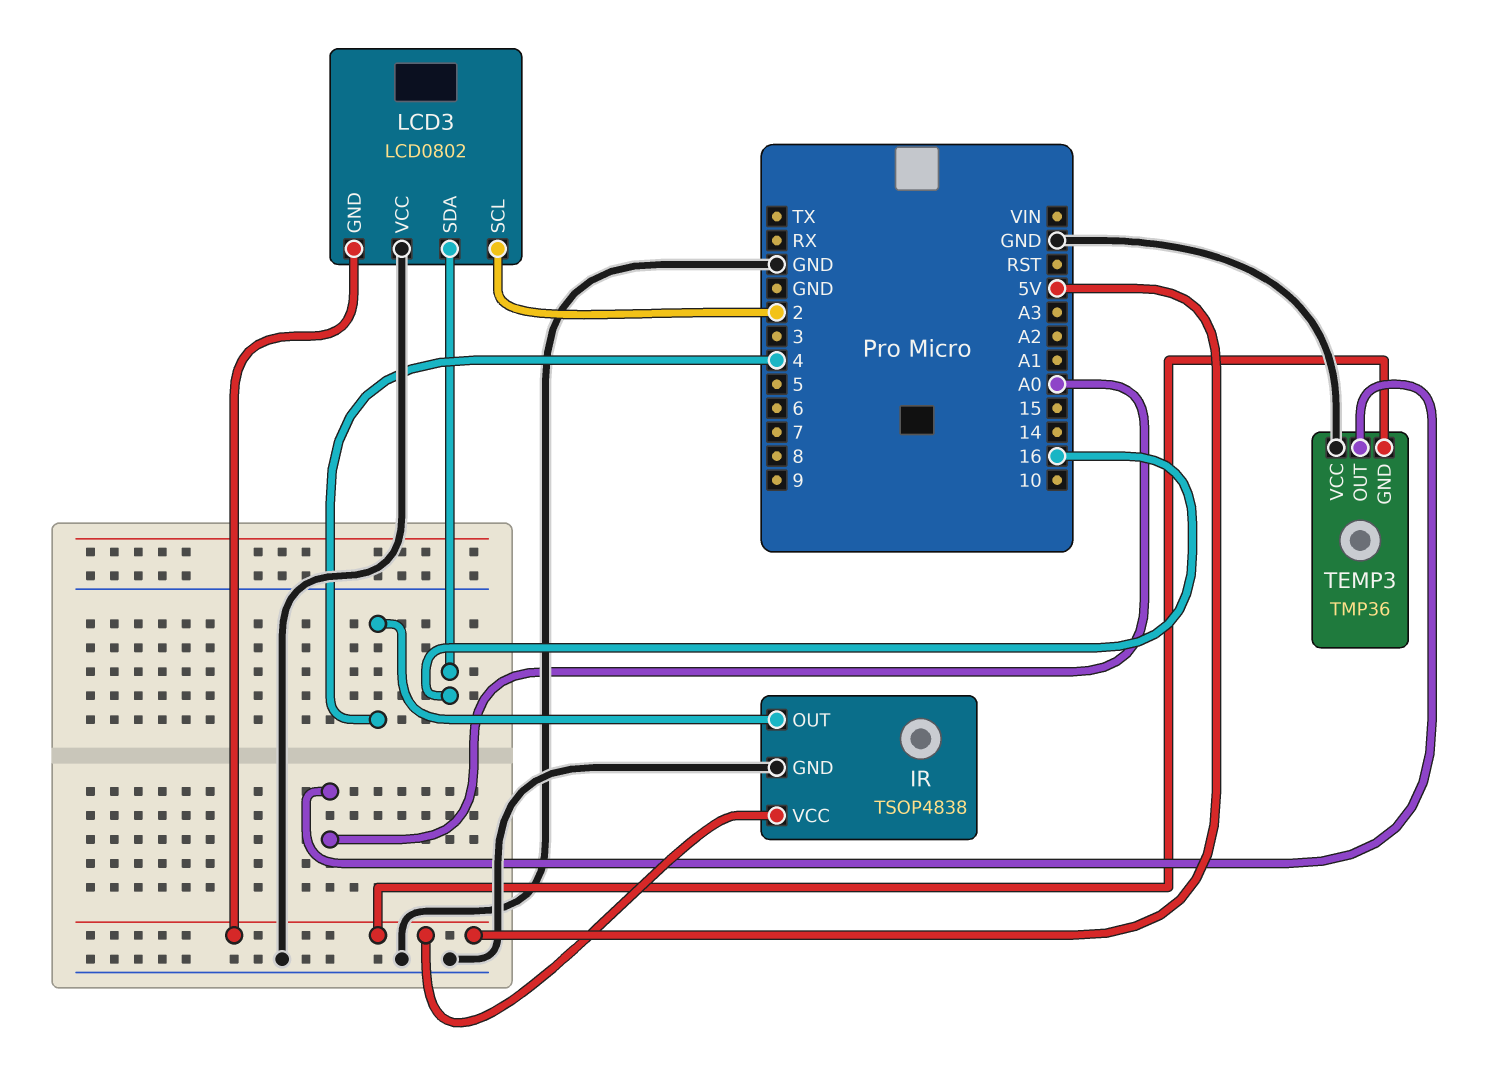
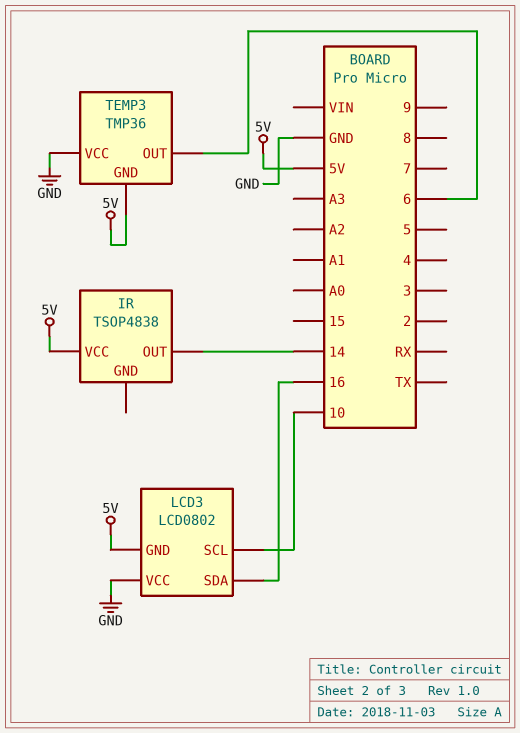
IR pin GND: GND -> none
IR pin OUT: 4 -> 14
LCD3 pin SCL: 2 -> 10
TEMP3 pin OUT: A0 -> 6

